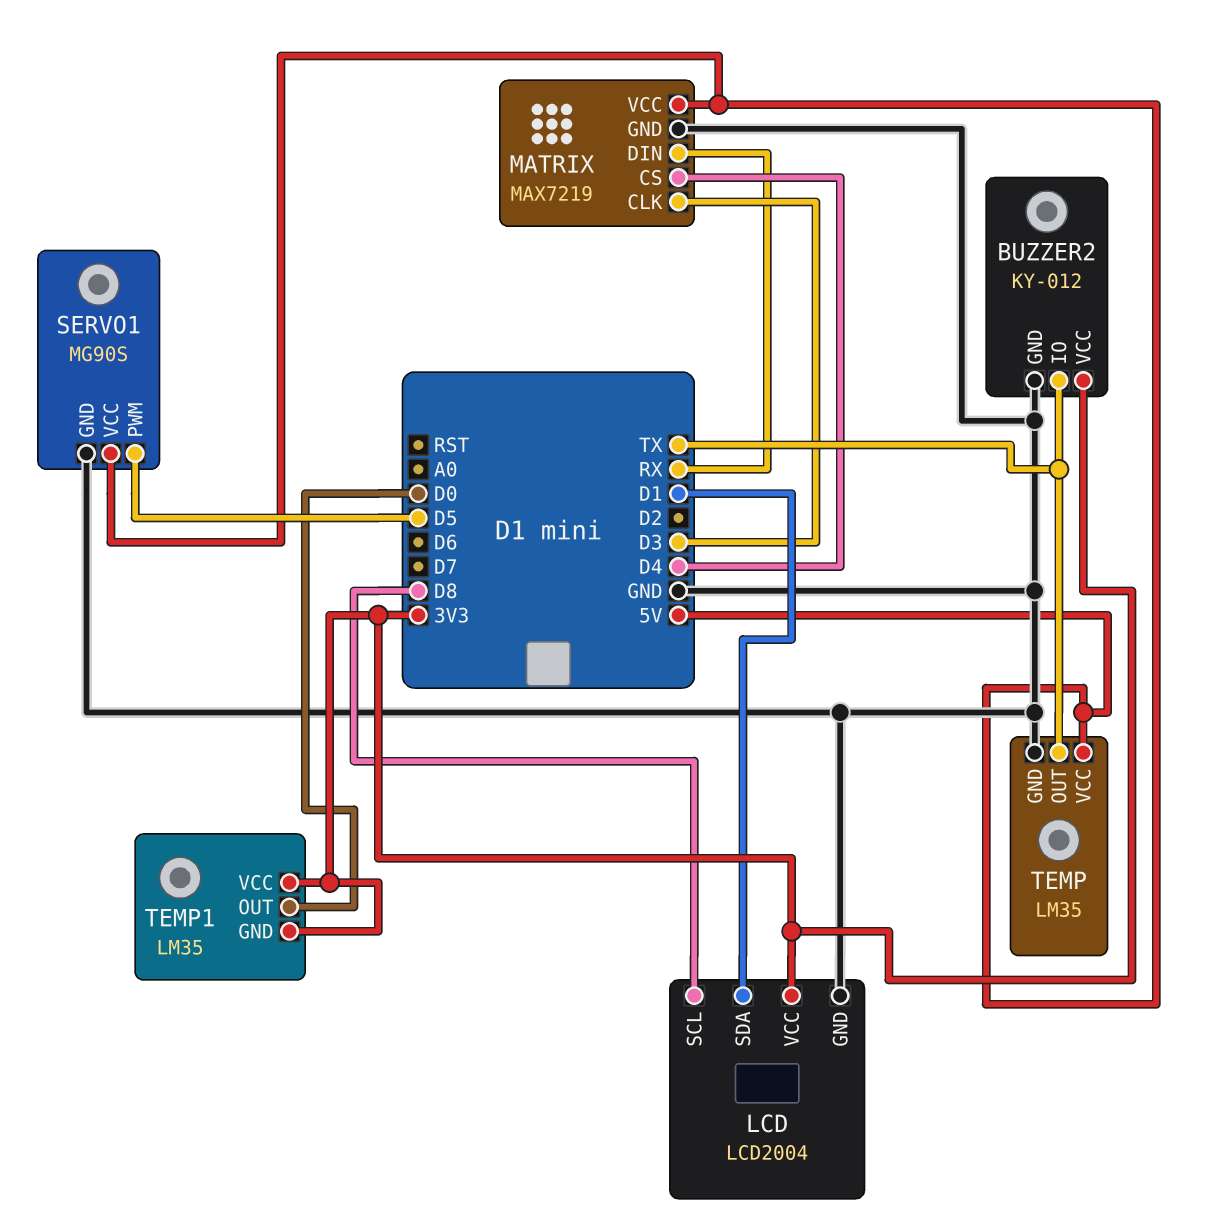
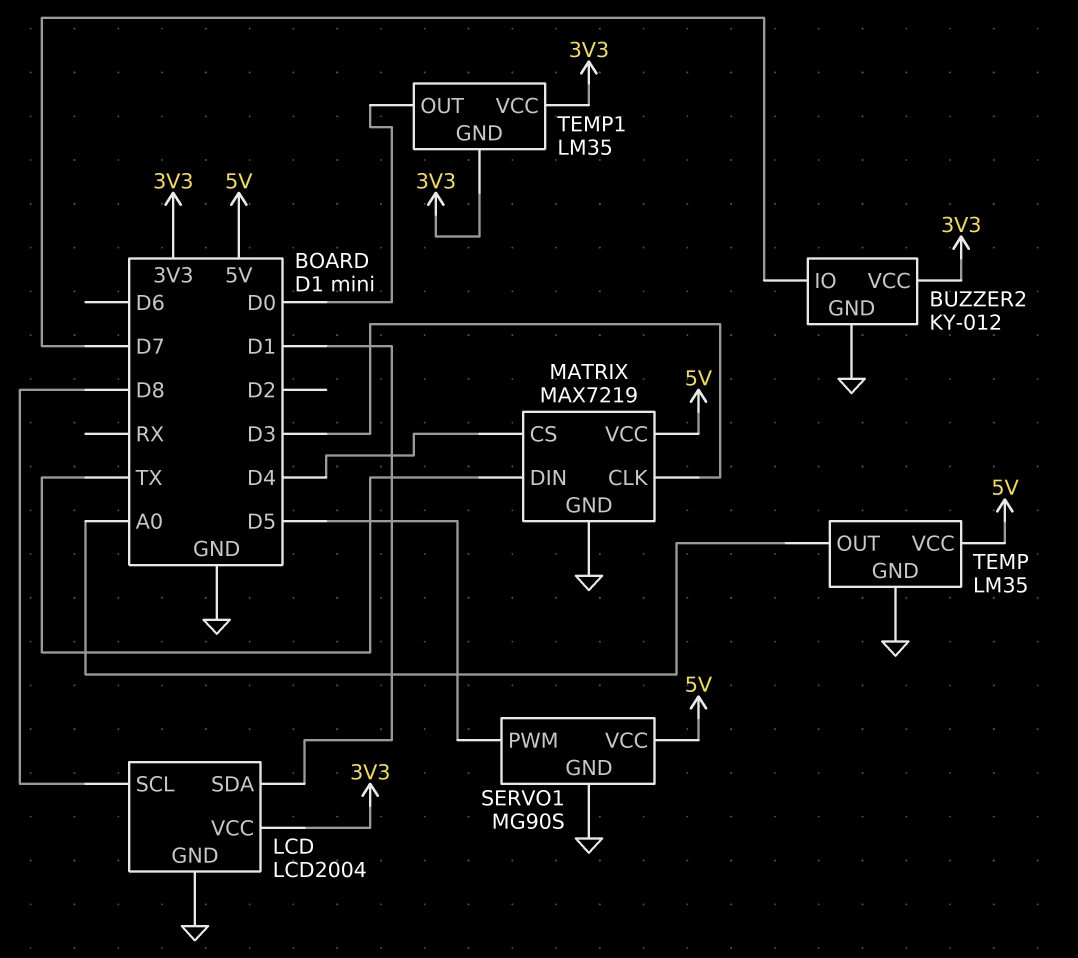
BUZZER2 pin IO: TX -> D7
MATRIX pin DIN: RX -> TX
TEMP pin OUT: TX -> A0

